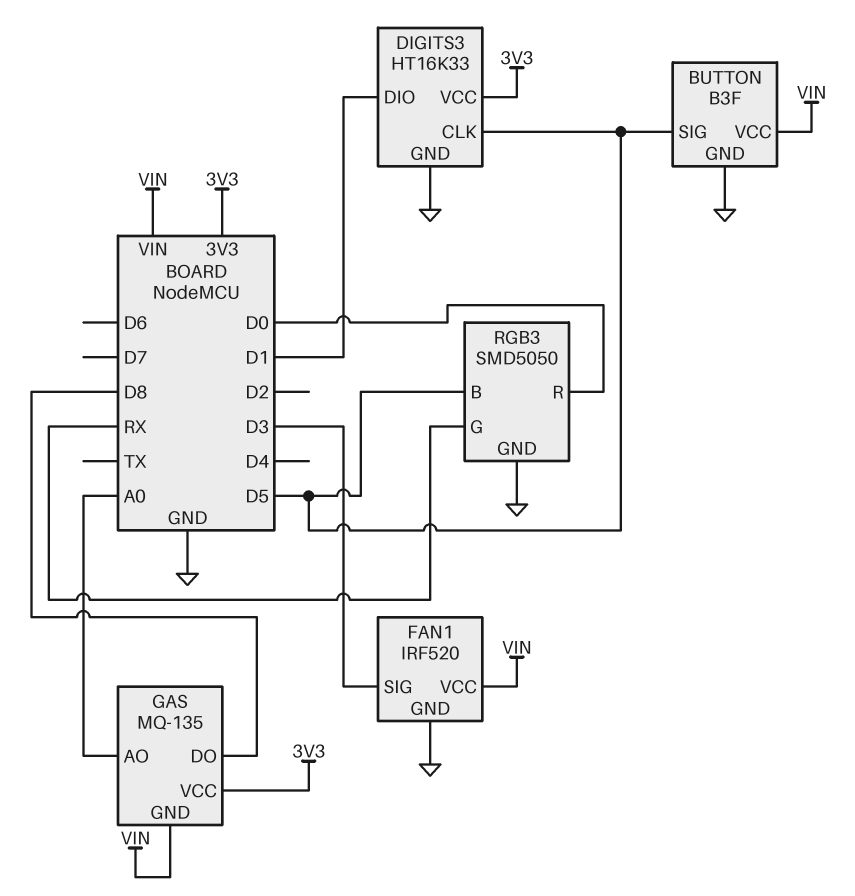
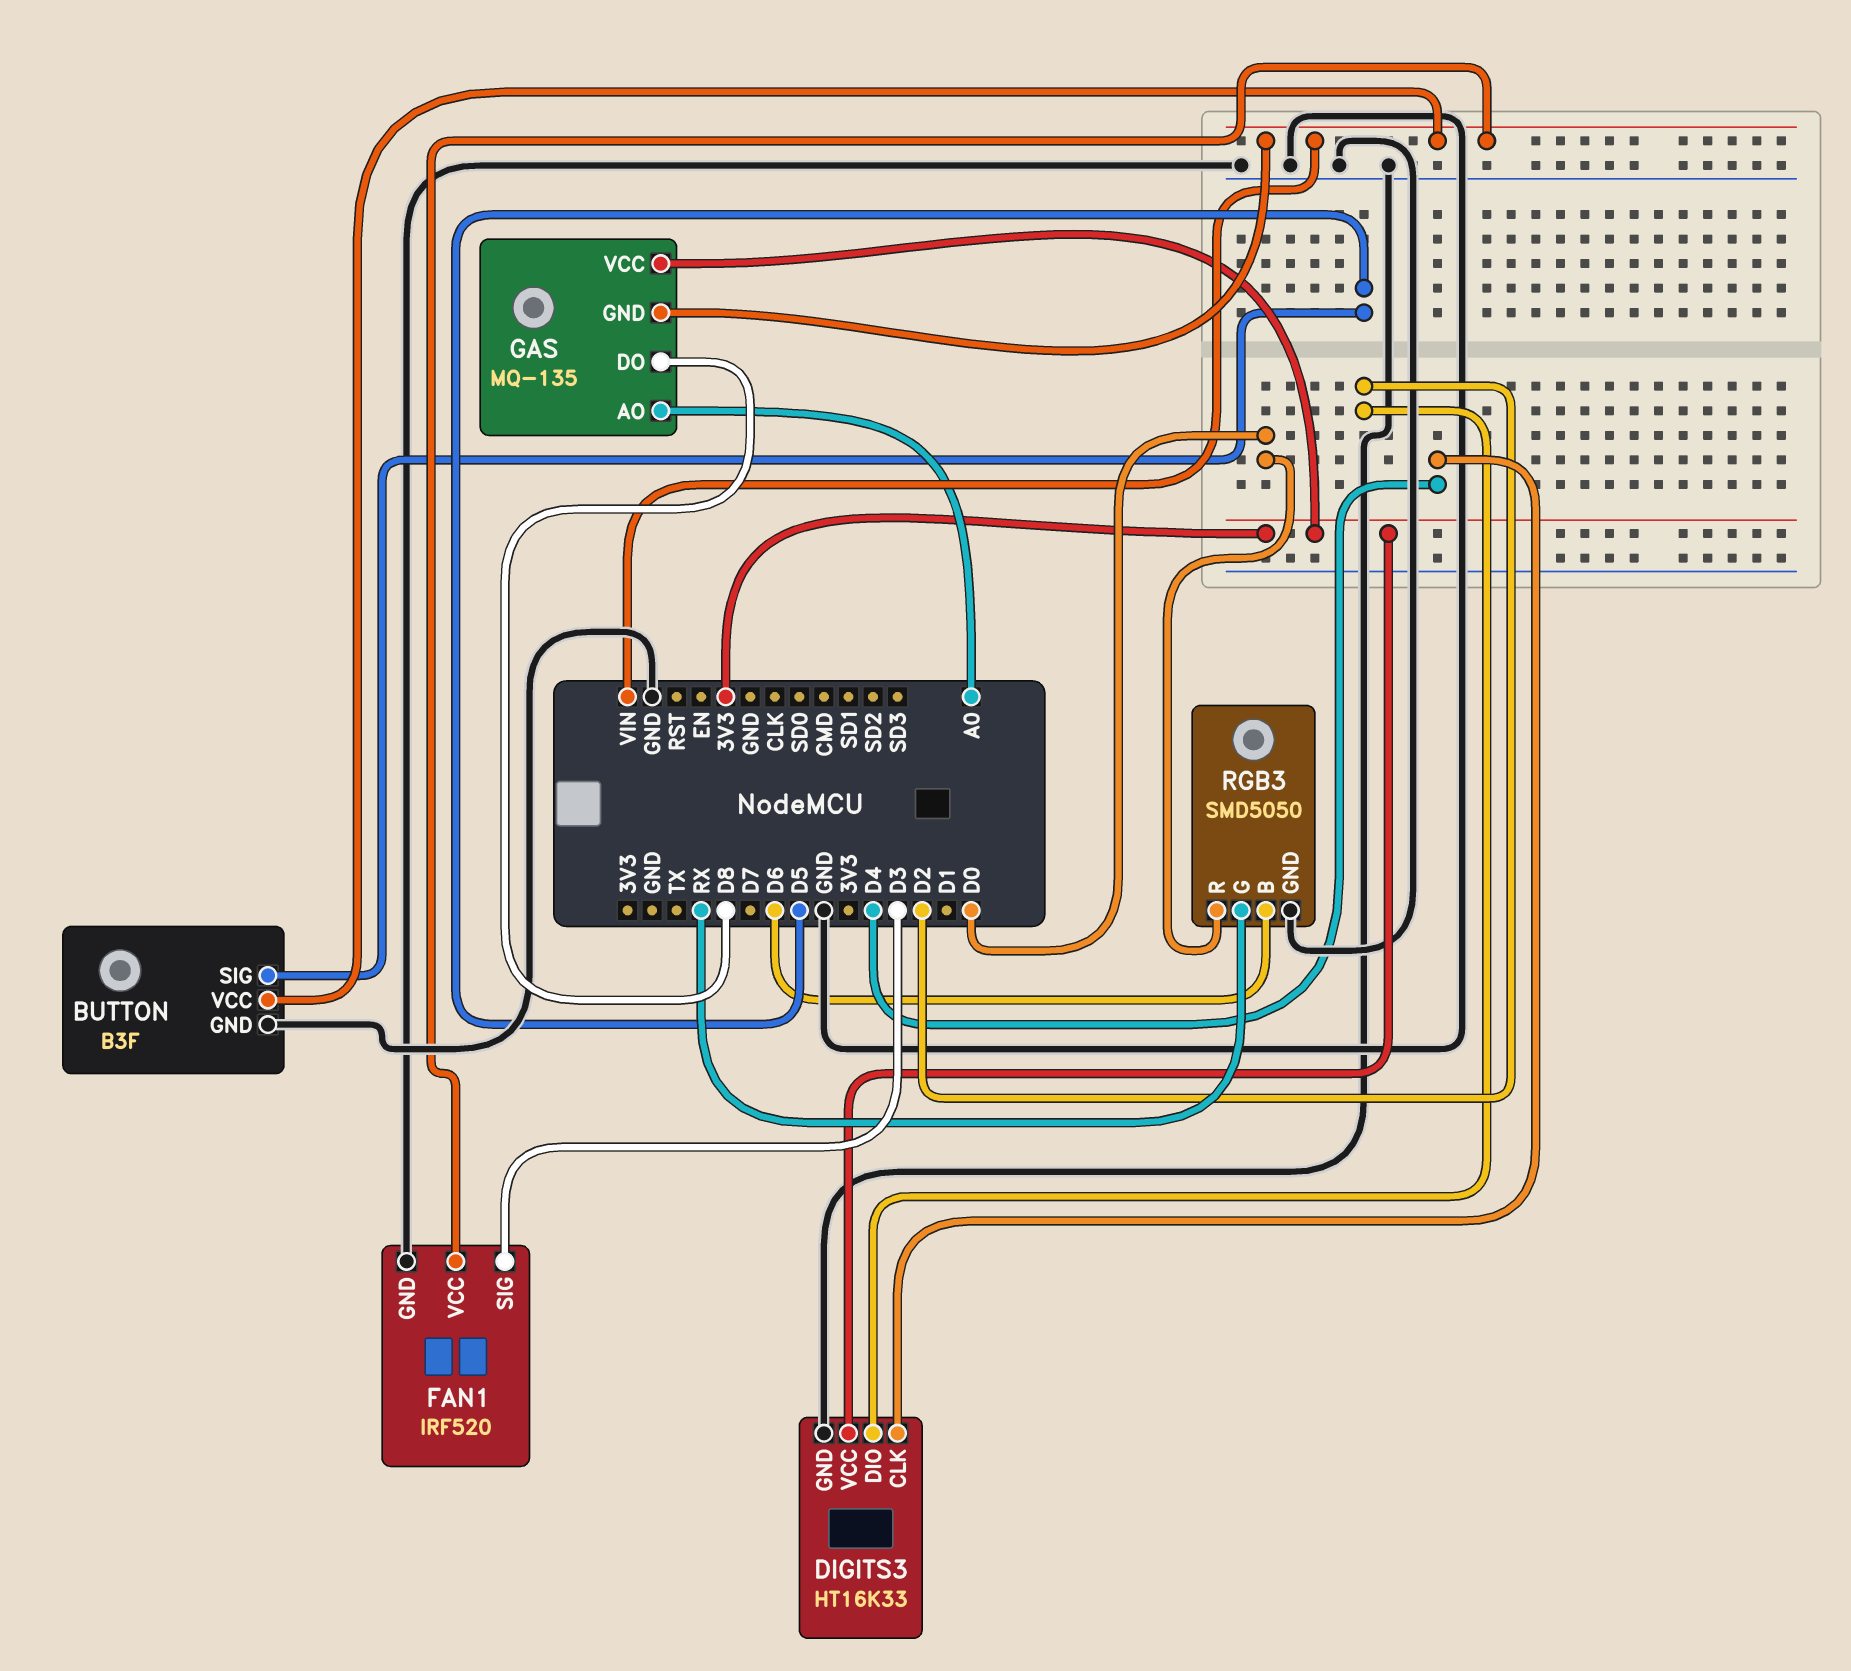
DIGITS3 pin CLK: D5 -> D4
DIGITS3 pin DIO: D1 -> D2
RGB3 pin B: D5 -> D6

